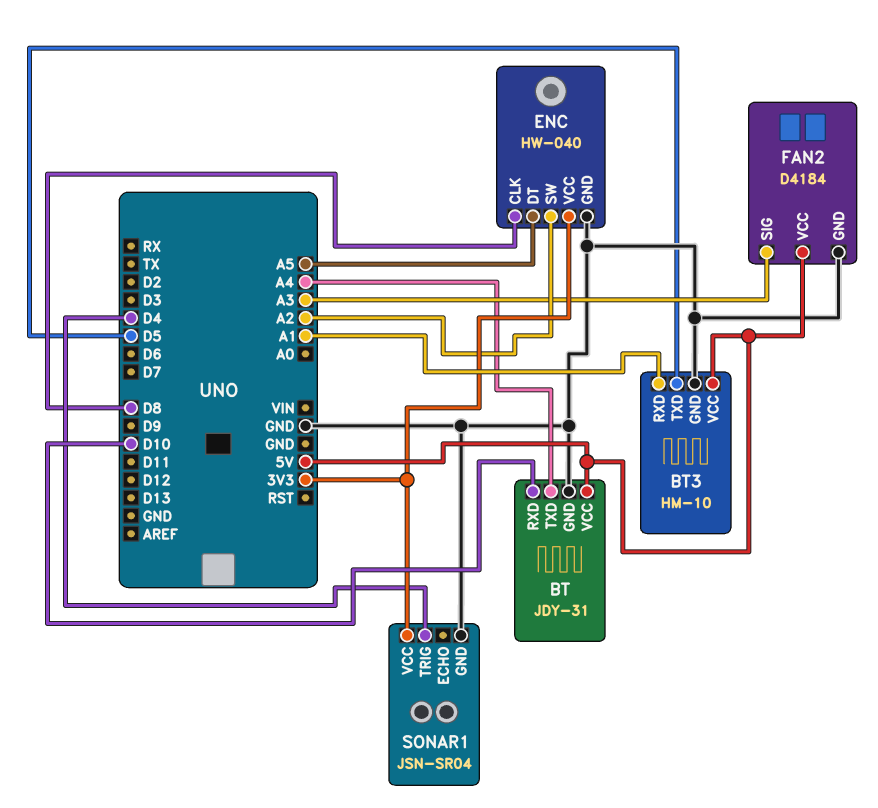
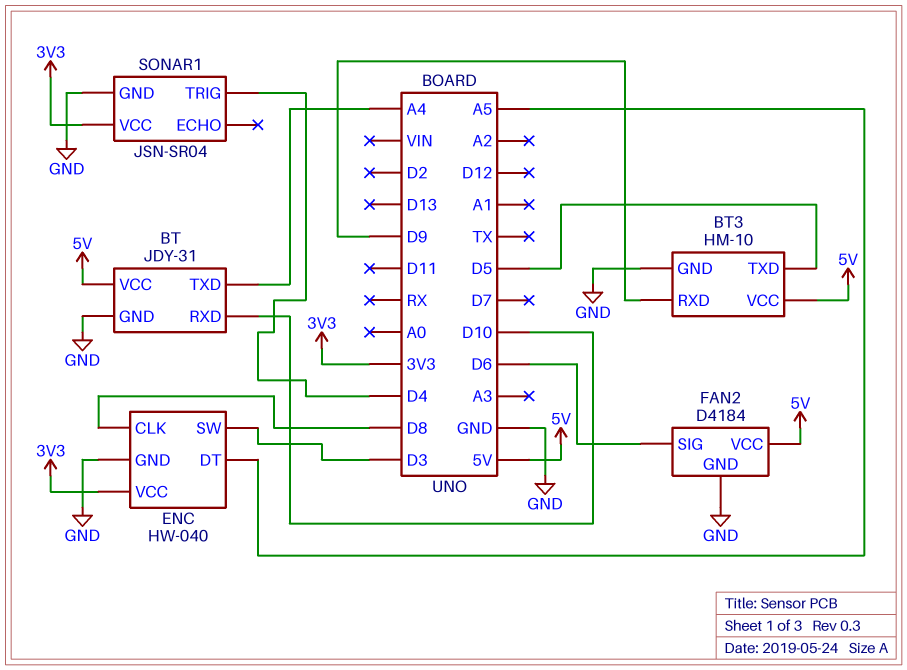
BT3 pin RXD: A1 -> D9
ENC pin SW: A2 -> D3
FAN2 pin SIG: A3 -> D6

